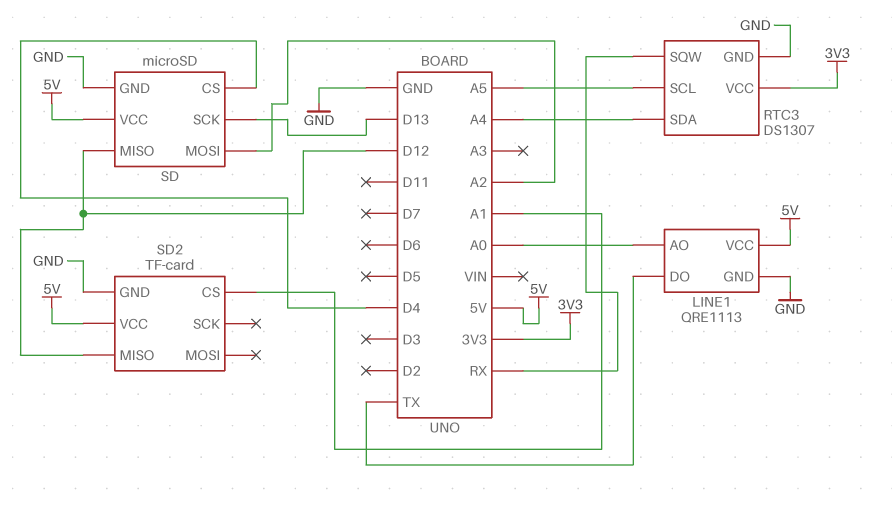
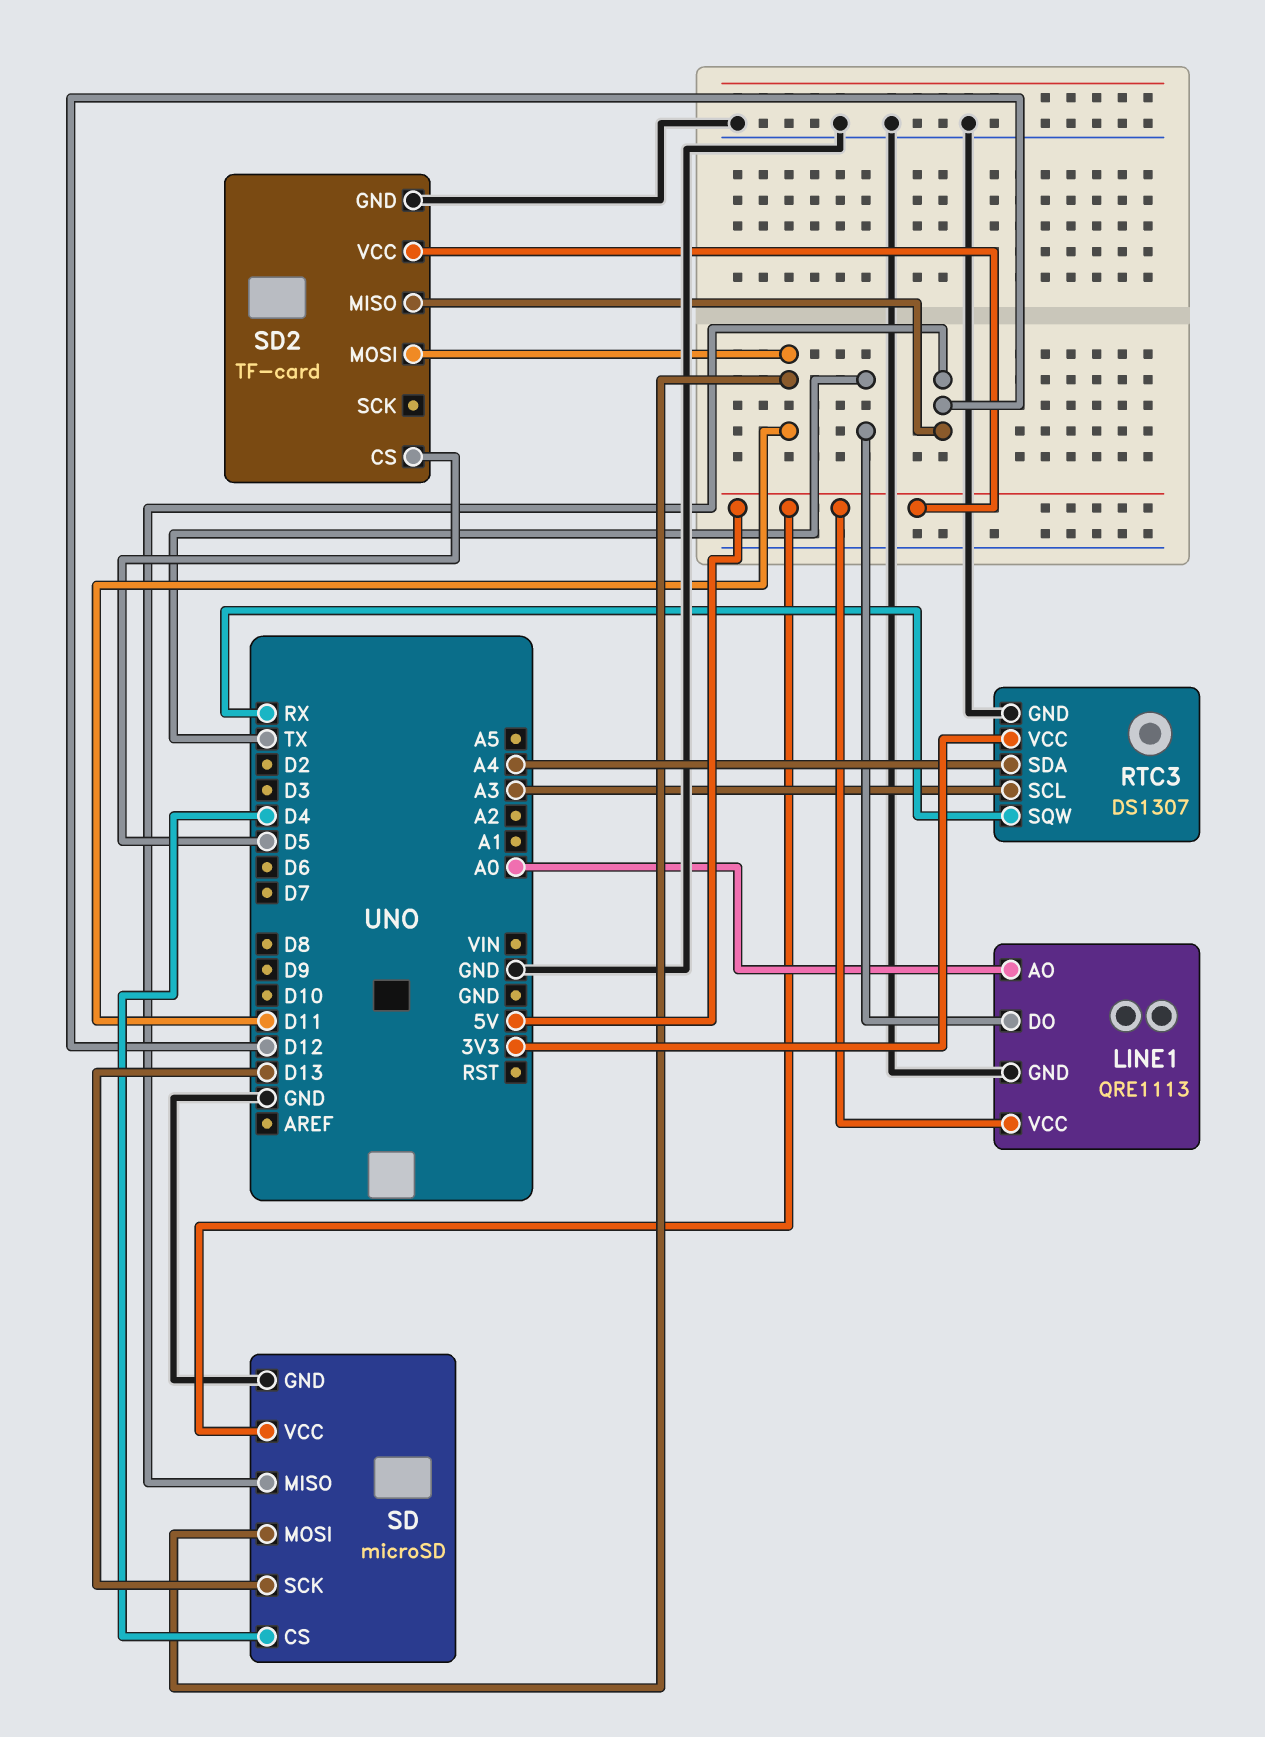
RTC3 pin SCL: A5 -> A3
SD pin MOSI: A2 -> D11
SD2 pin CS: A1 -> D5
SD2 pin MOSI: none -> D11

